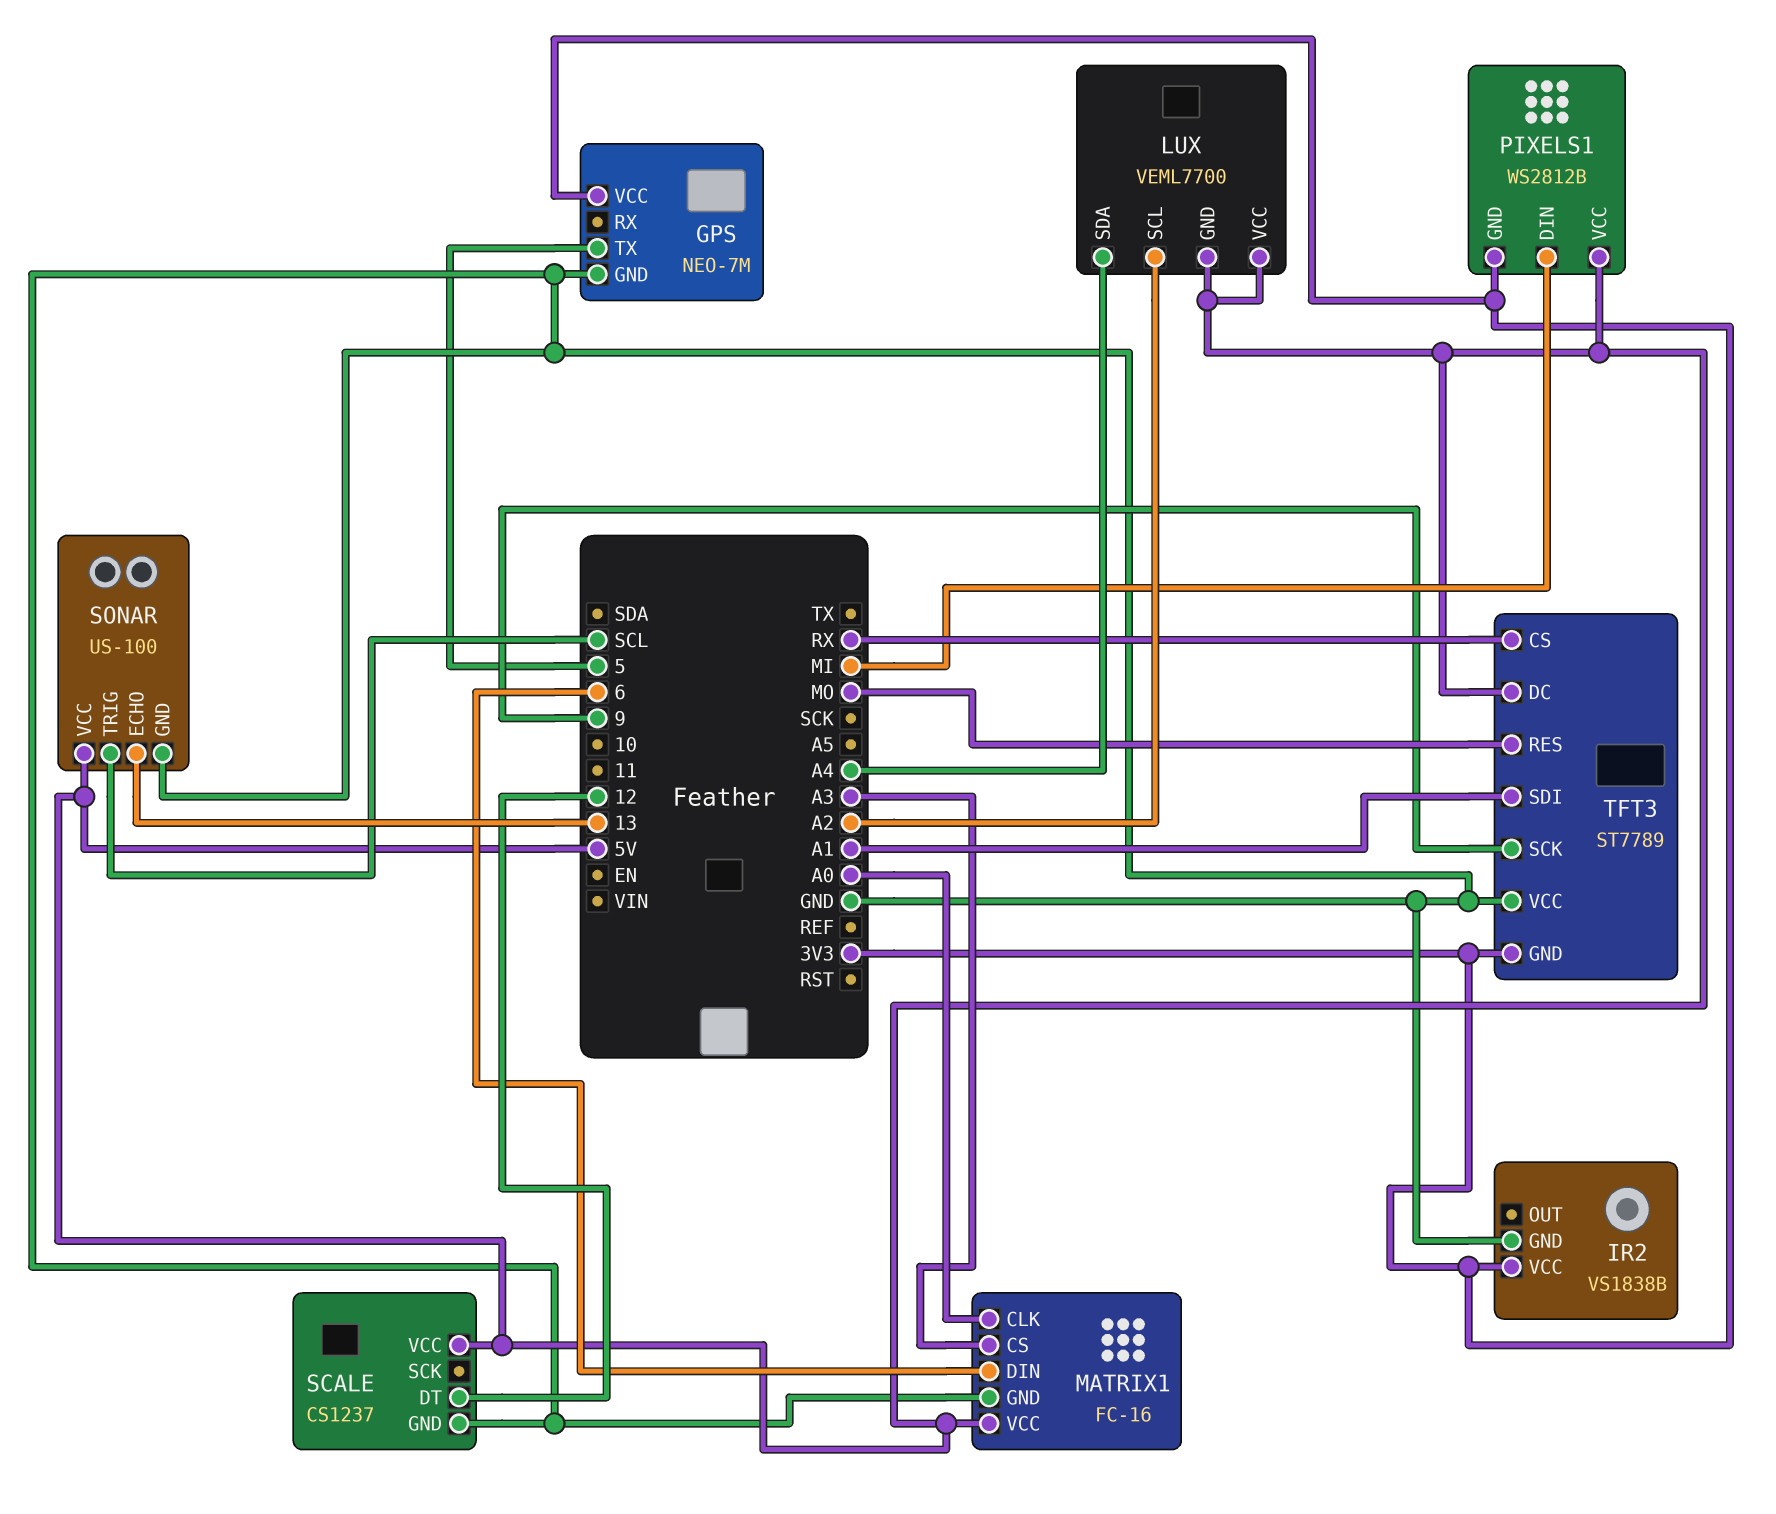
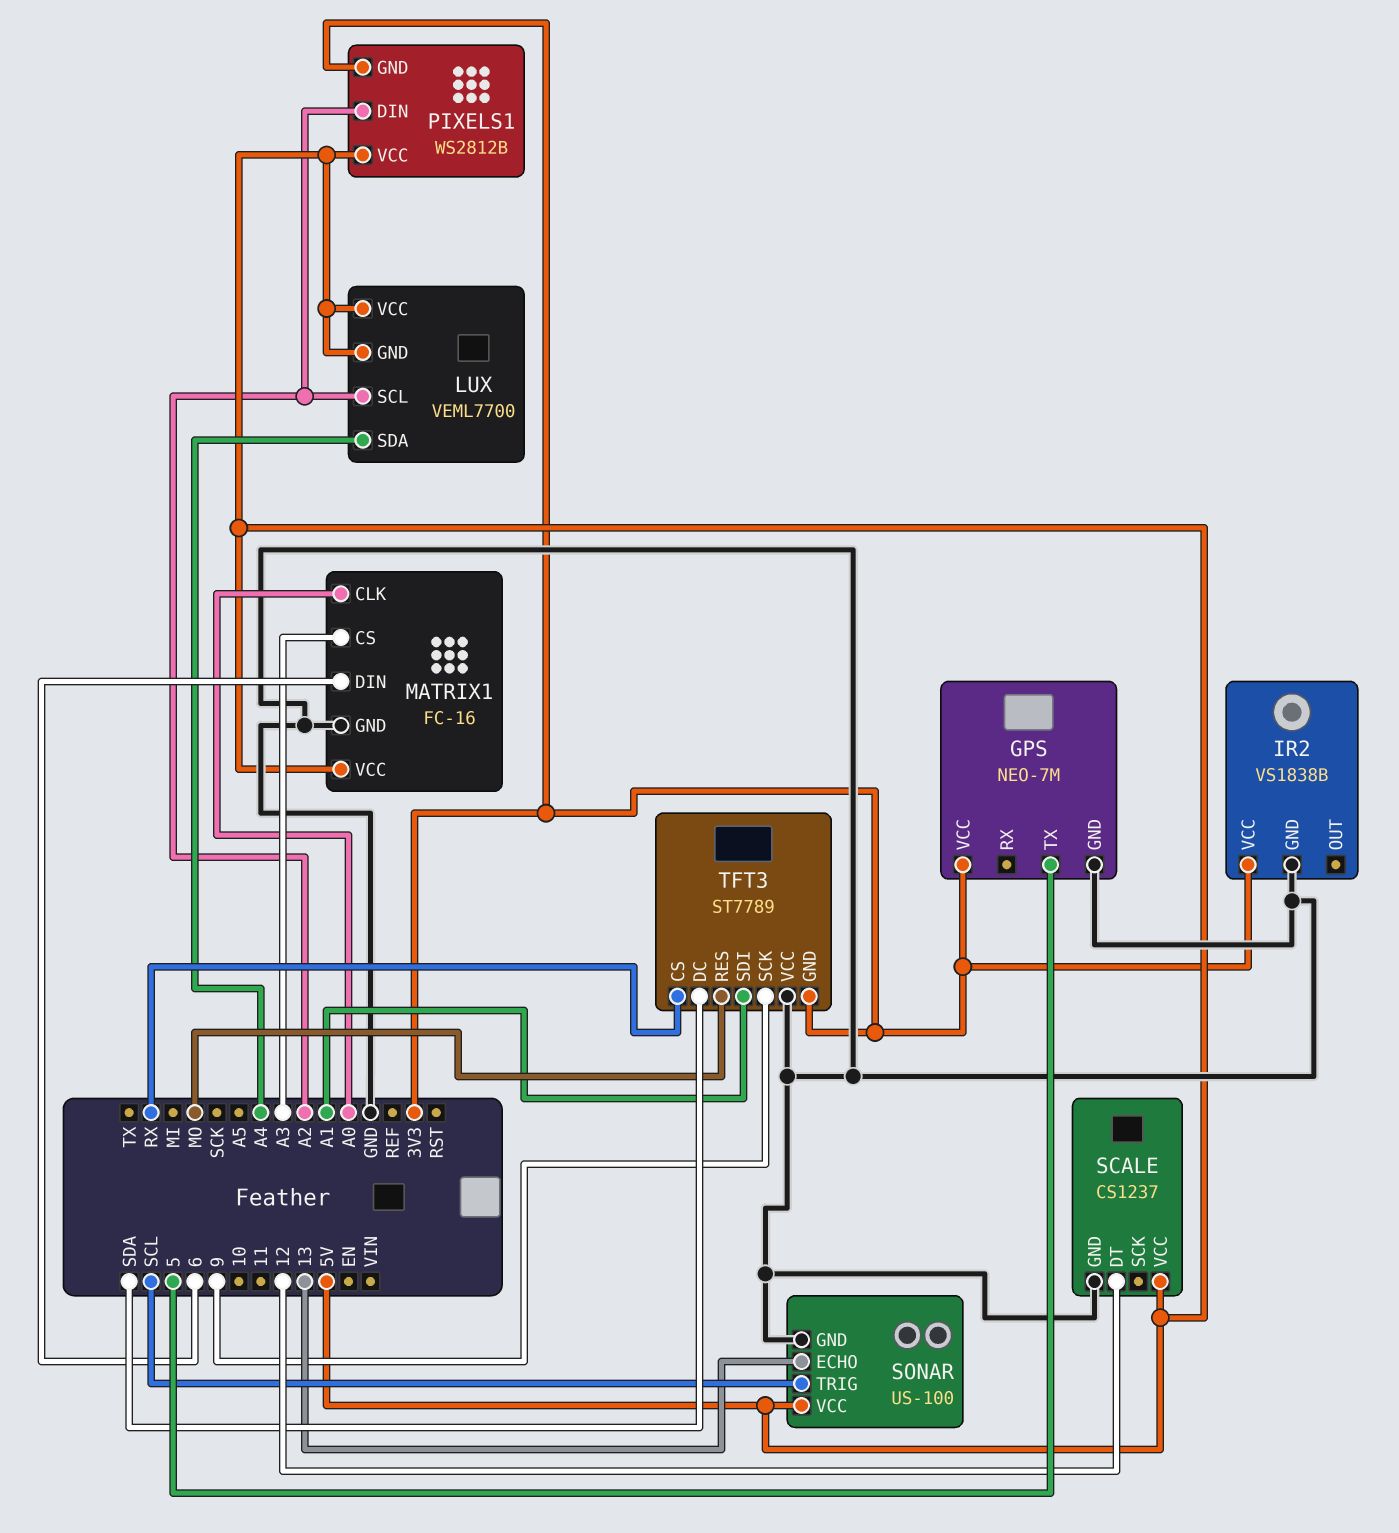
PIXELS1 pin DIN: MI -> A2
TFT3 pin DC: 5V -> SDA

